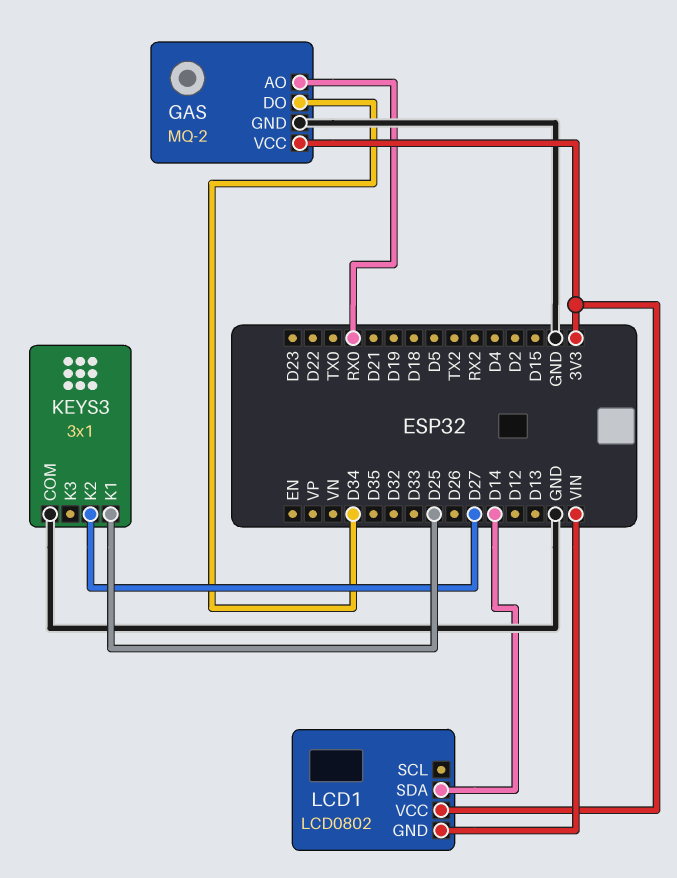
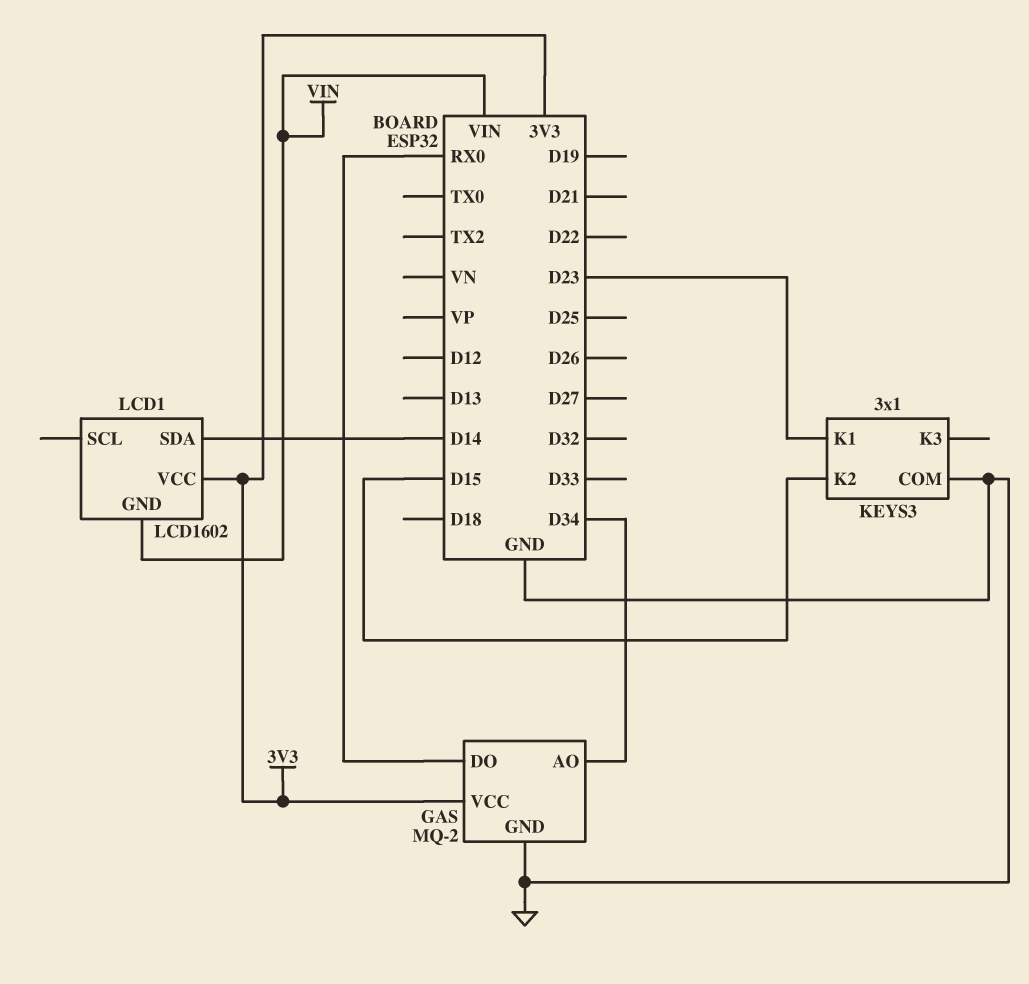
GAS pin AO: RX0 -> D34
GAS pin DO: D34 -> RX0
KEYS3 pin K1: D25 -> D23
KEYS3 pin K2: D27 -> D15
LCD1: LCD0802 -> LCD1602

